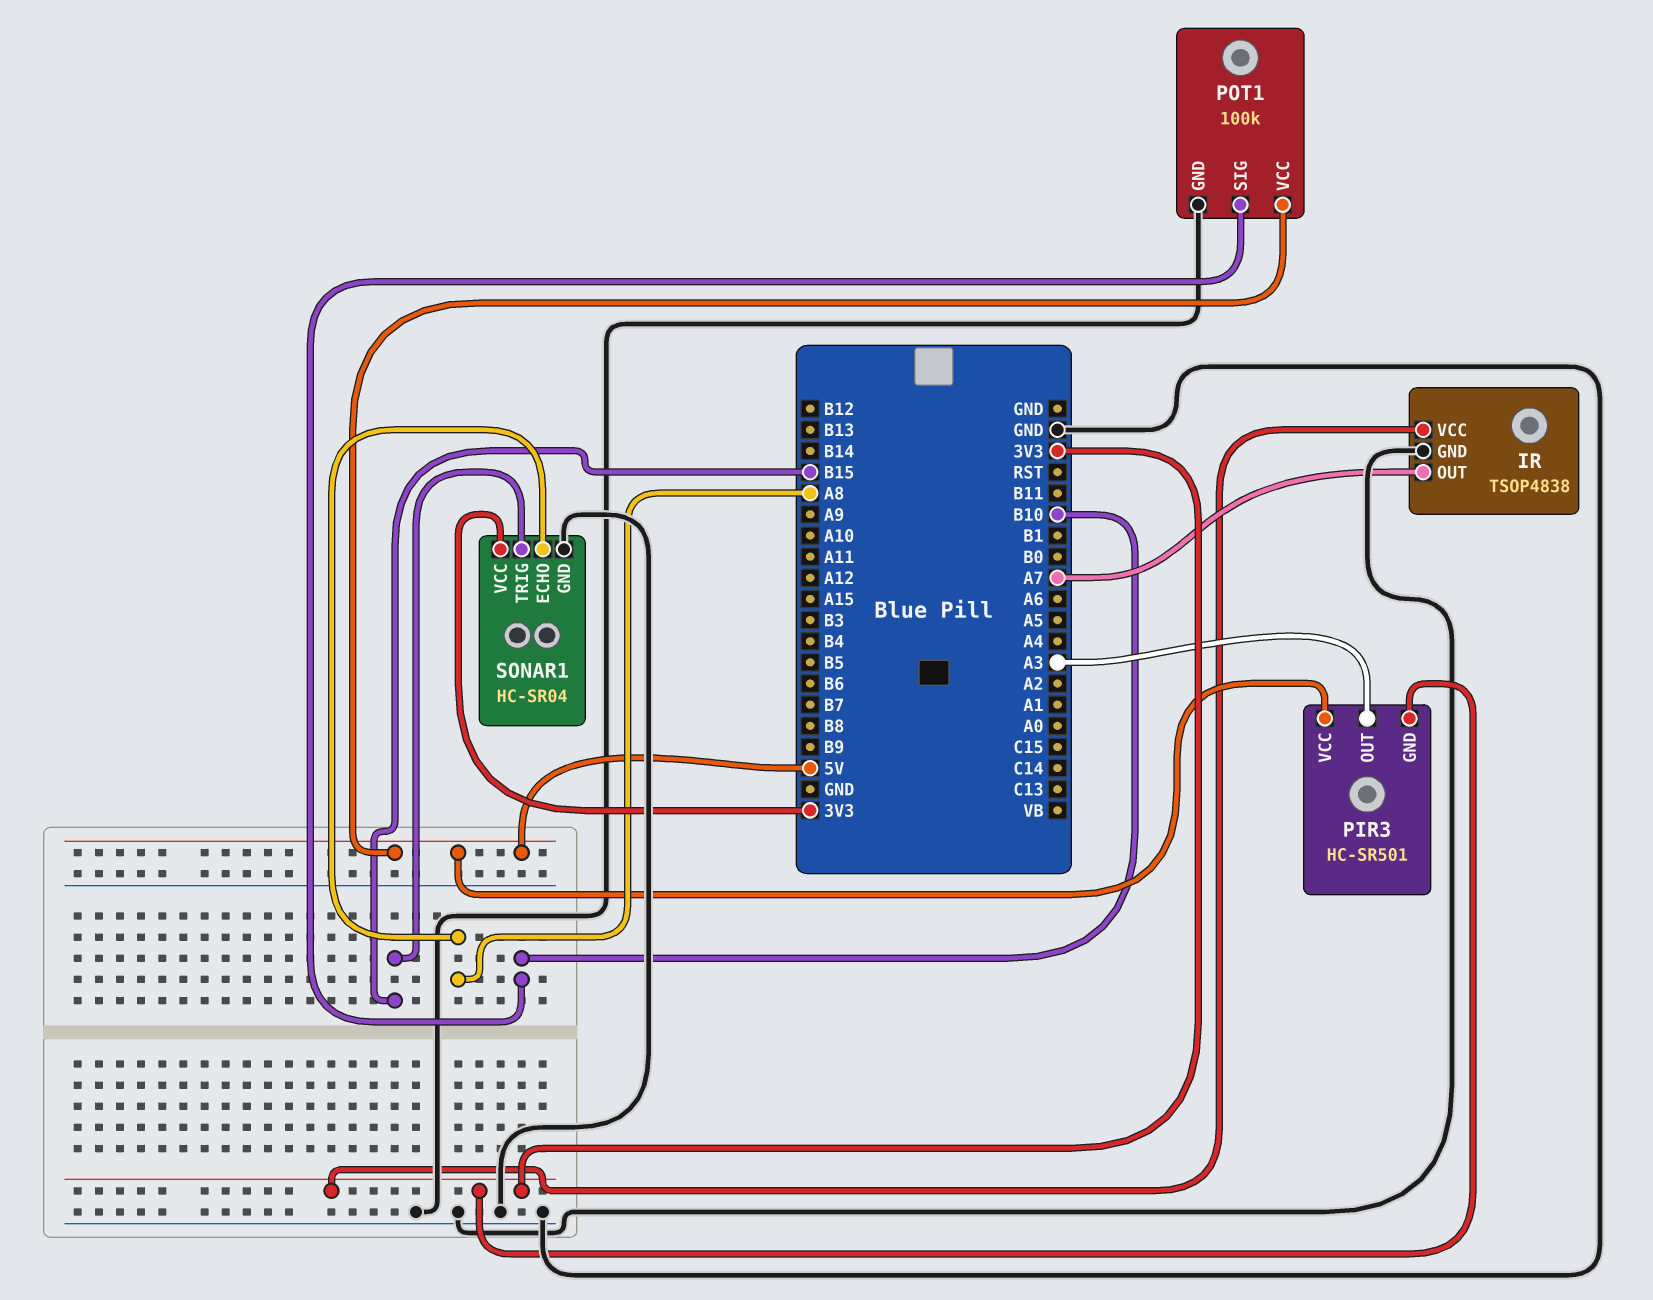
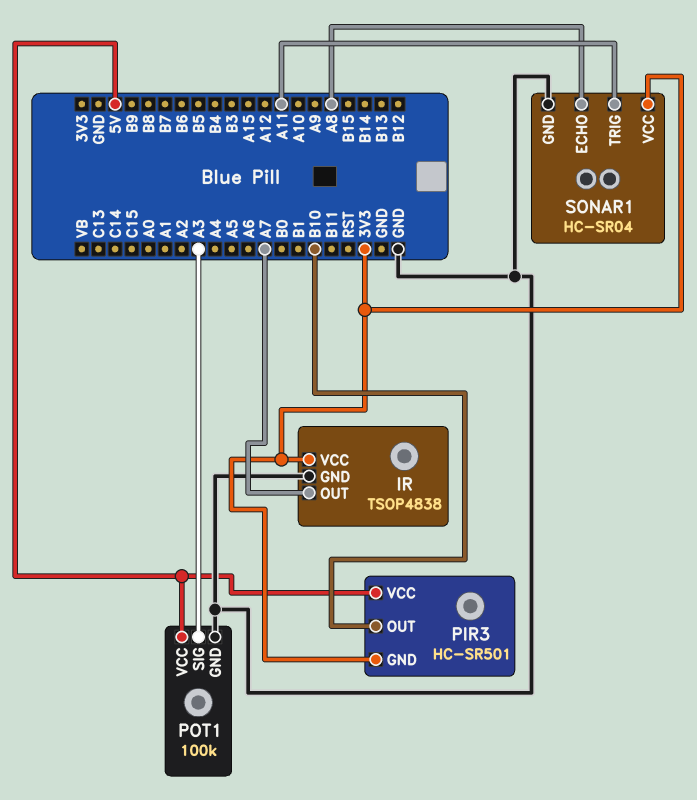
PIR3 pin OUT: A3 -> B10
POT1 pin SIG: B10 -> A3
SONAR1 pin TRIG: B15 -> A11

